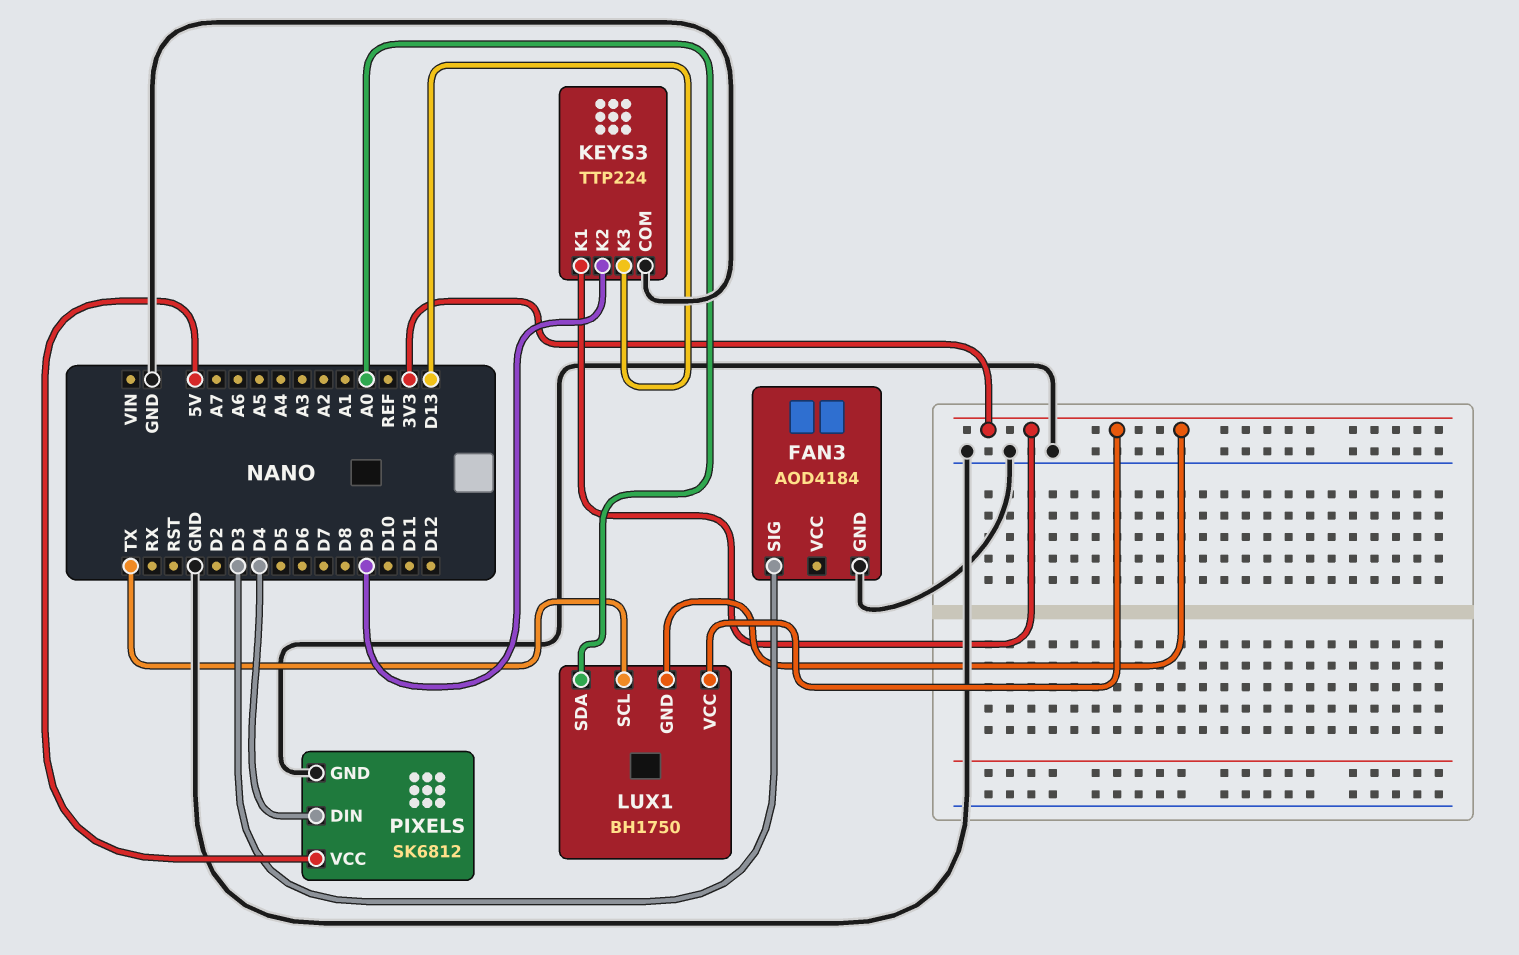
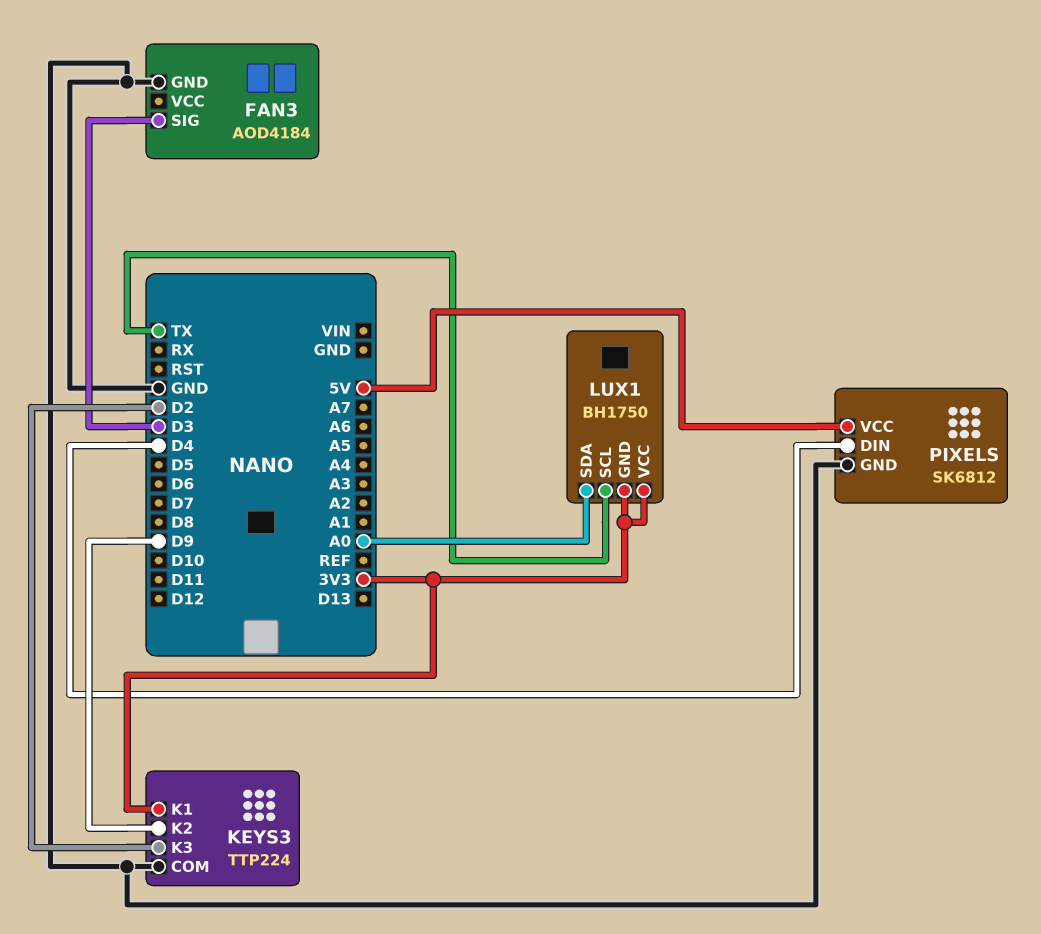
KEYS3 pin K3: D13 -> D2

